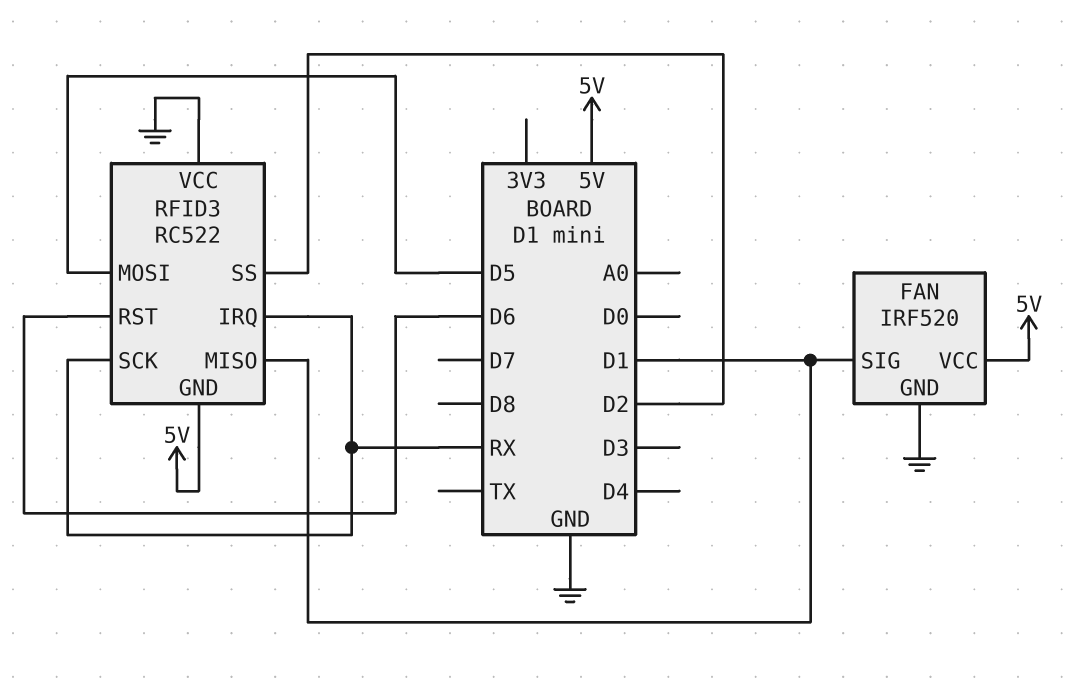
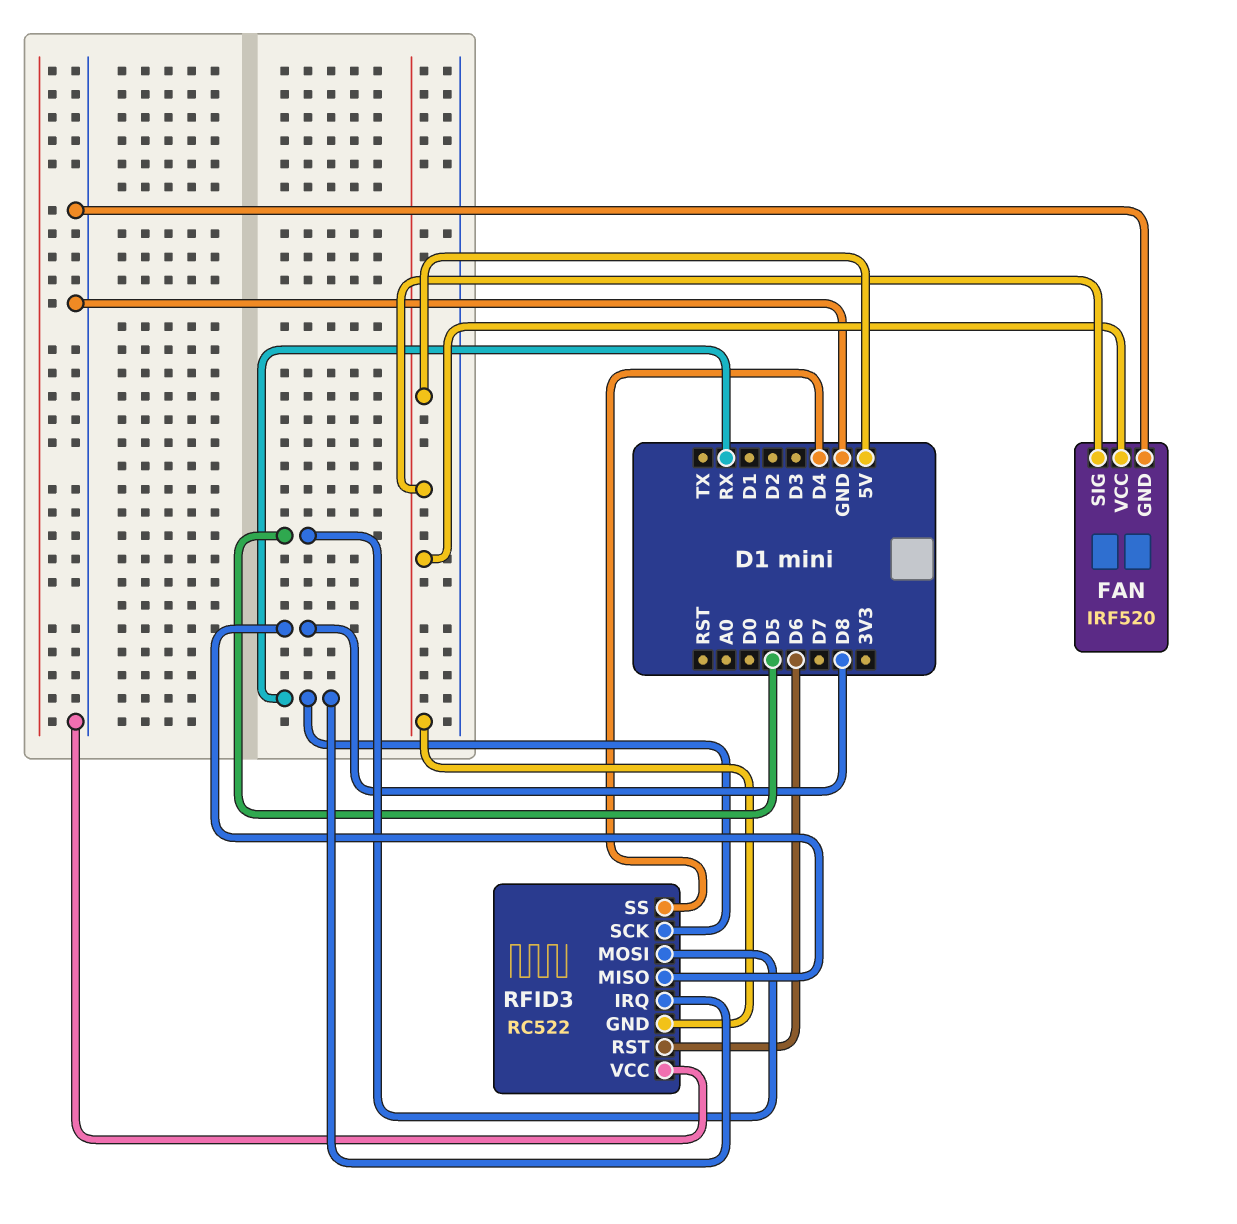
FAN pin SIG: D1 -> 5V
RFID3 pin MISO: D1 -> D8
RFID3 pin SS: D2 -> D4

